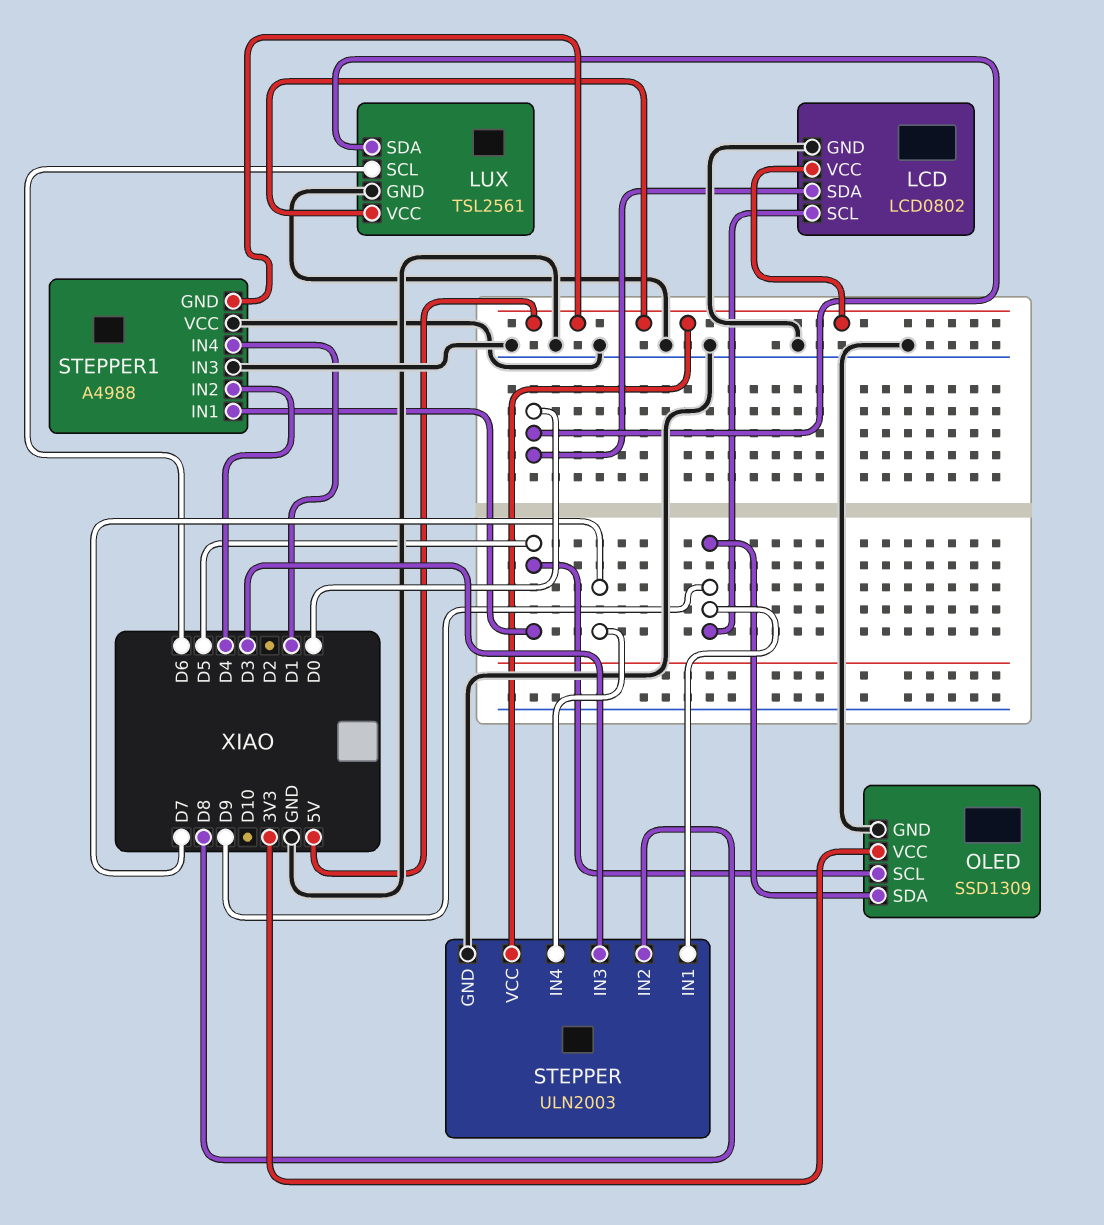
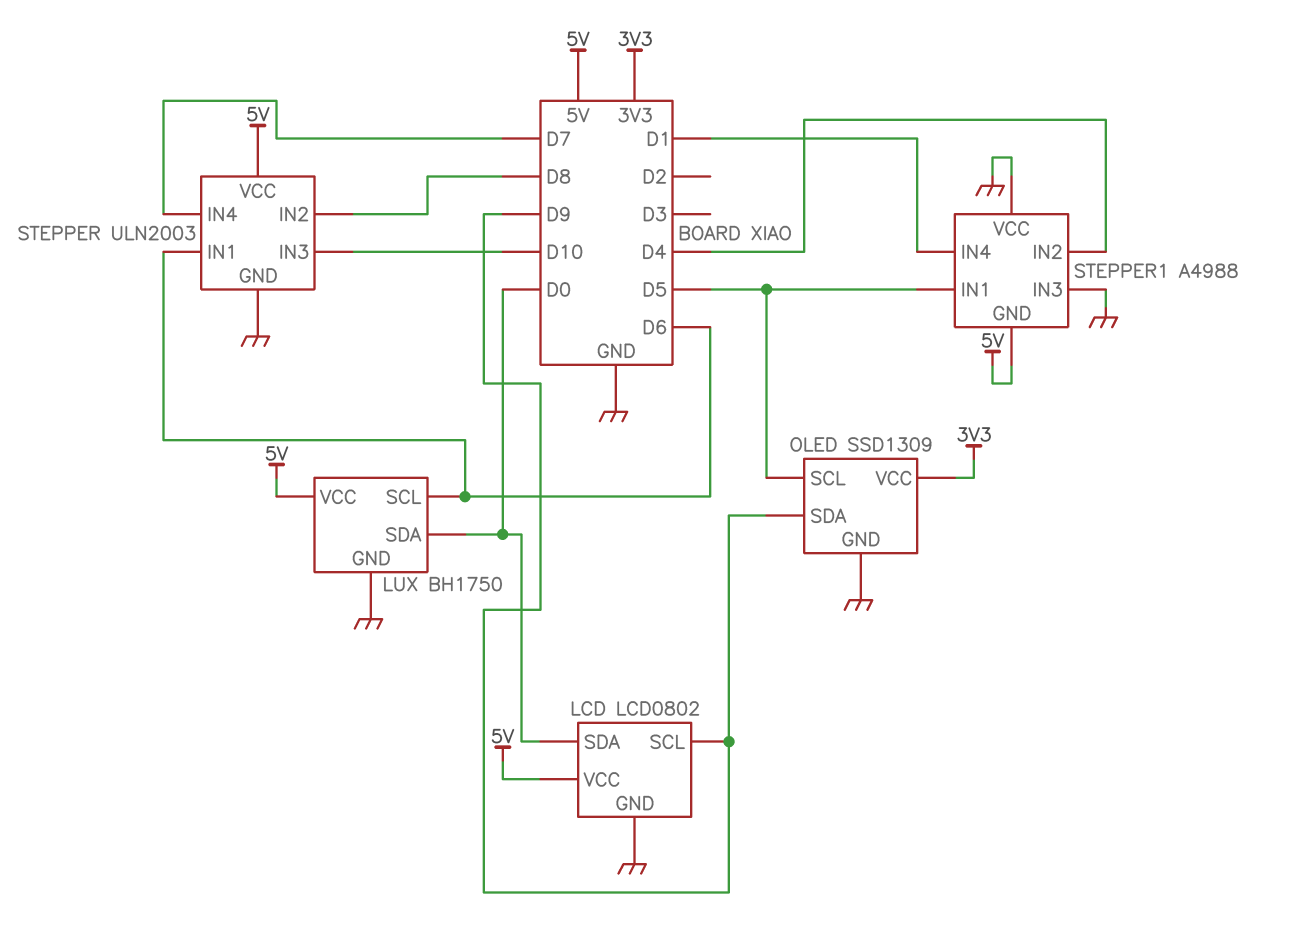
LUX: TSL2561 -> BH1750
STEPPER pin IN1: D9 -> D6
STEPPER pin IN3: D3 -> D10

